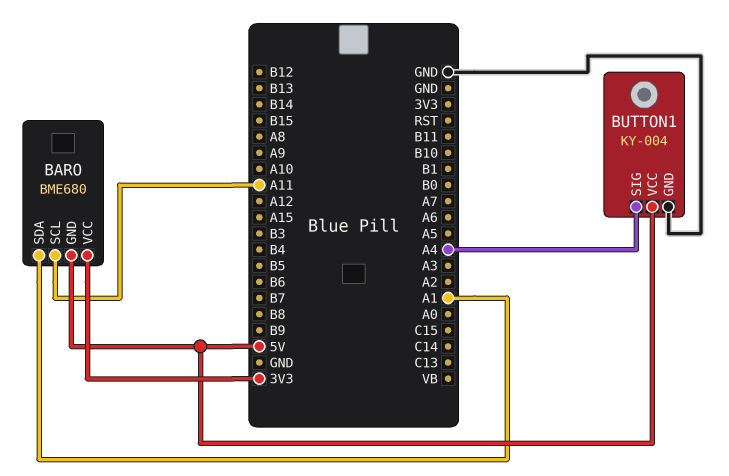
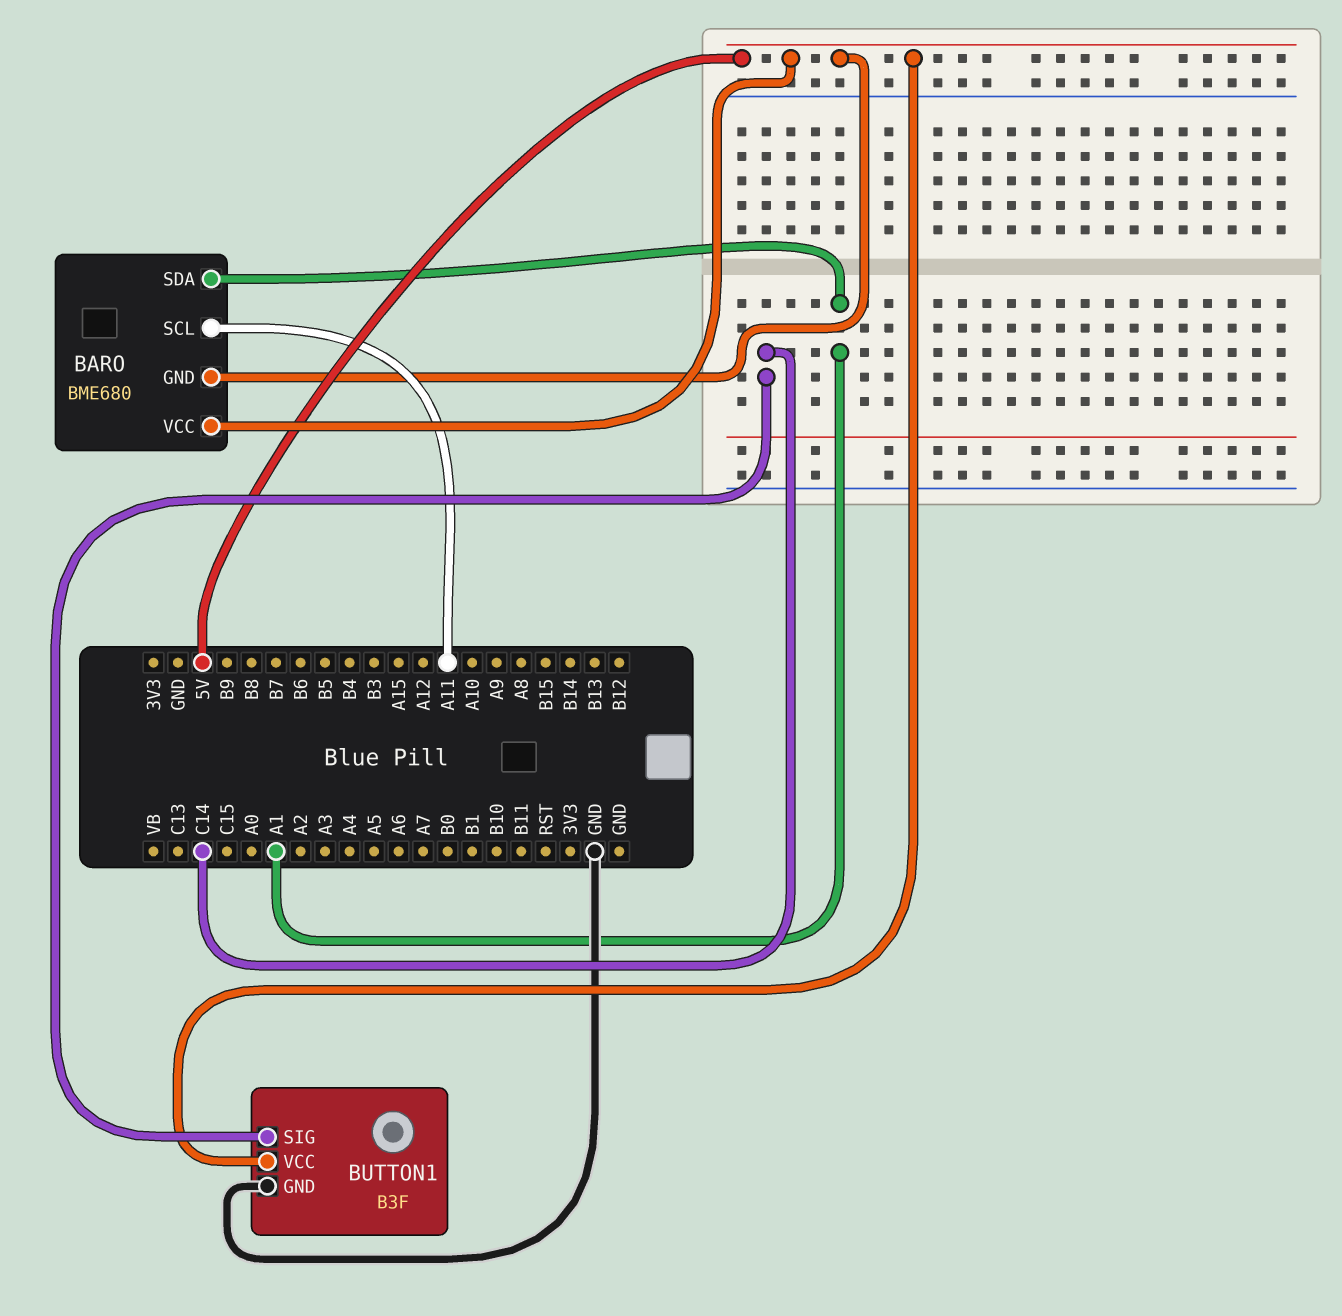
BARO pin VCC: 3V3 -> 5V
BUTTON1: KY-004 -> B3F
BUTTON1 pin SIG: A4 -> C14

